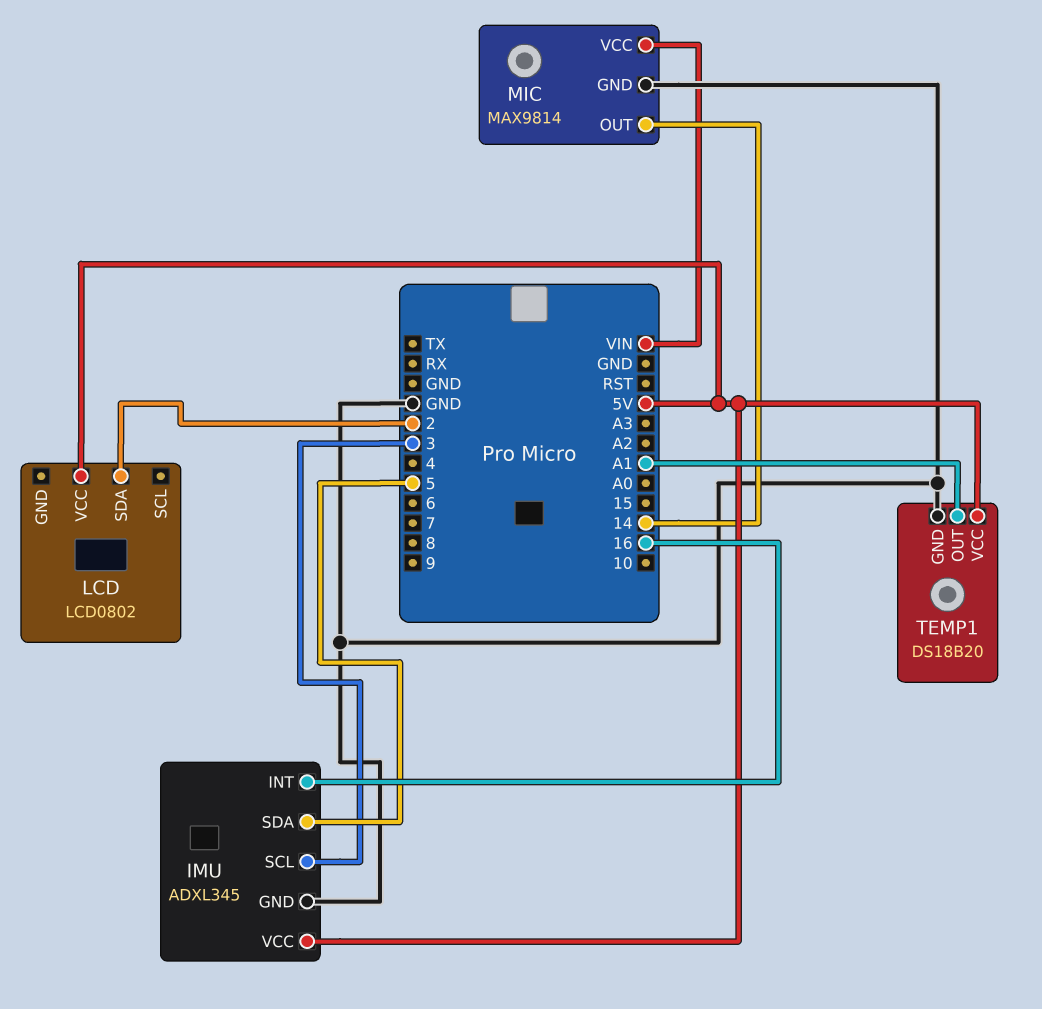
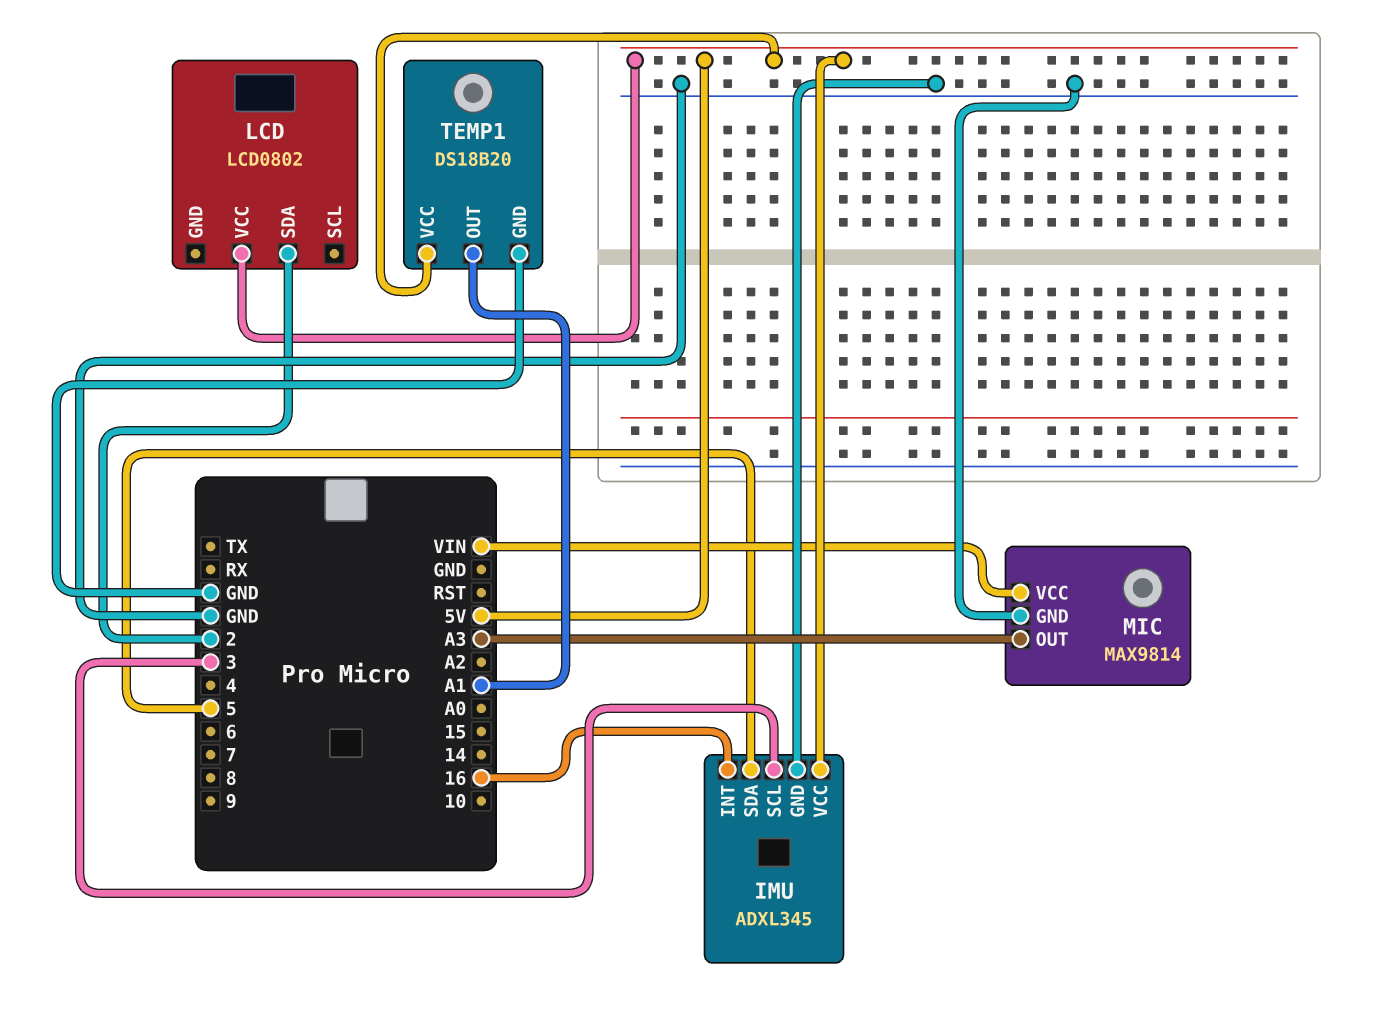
MIC pin OUT: 14 -> A3

